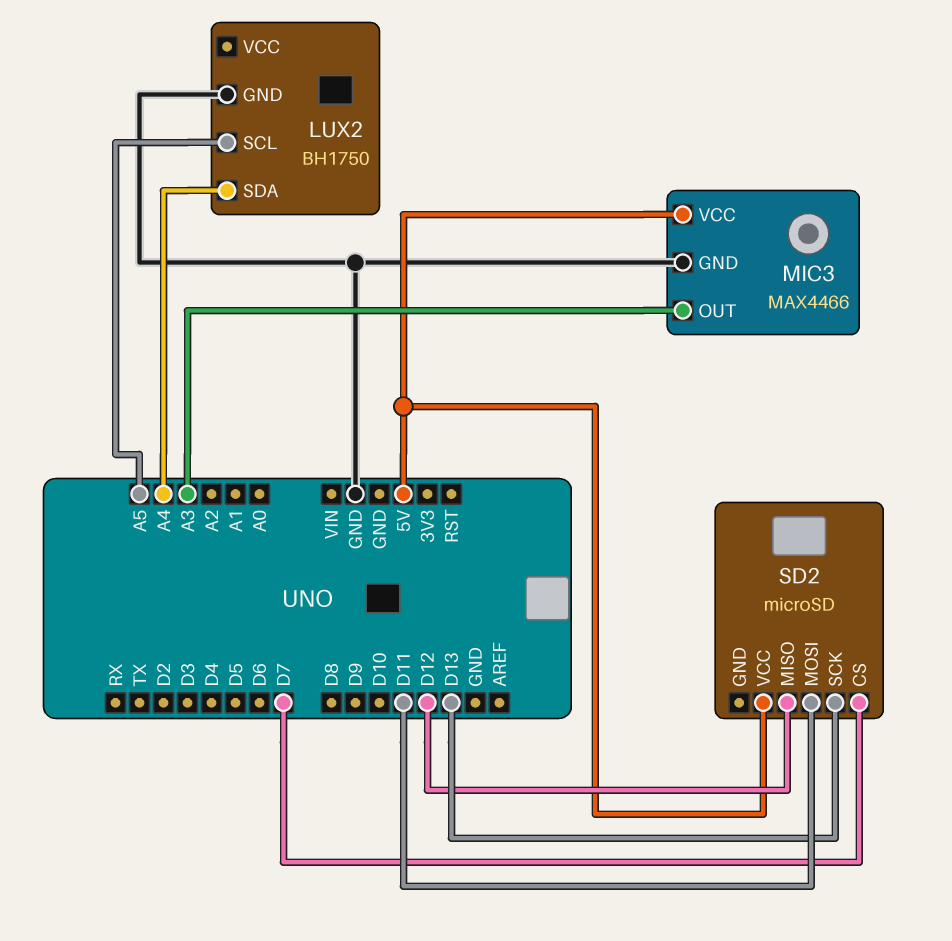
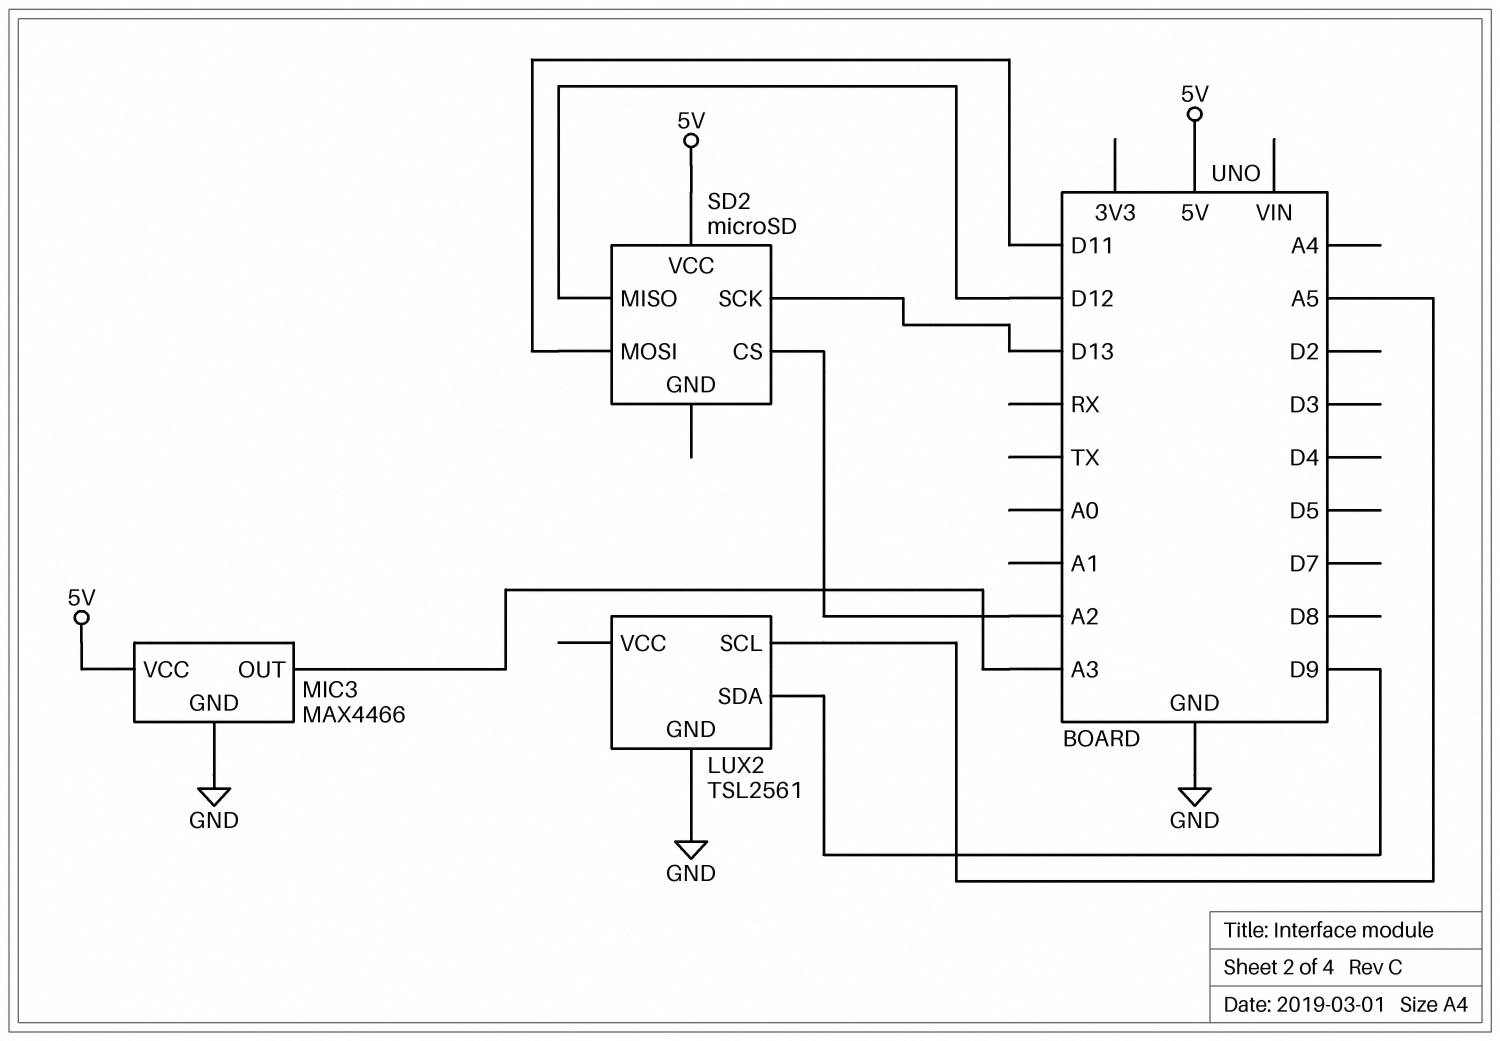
LUX2: BH1750 -> TSL2561
LUX2 pin SDA: A4 -> D9
SD2 pin CS: D7 -> A2

